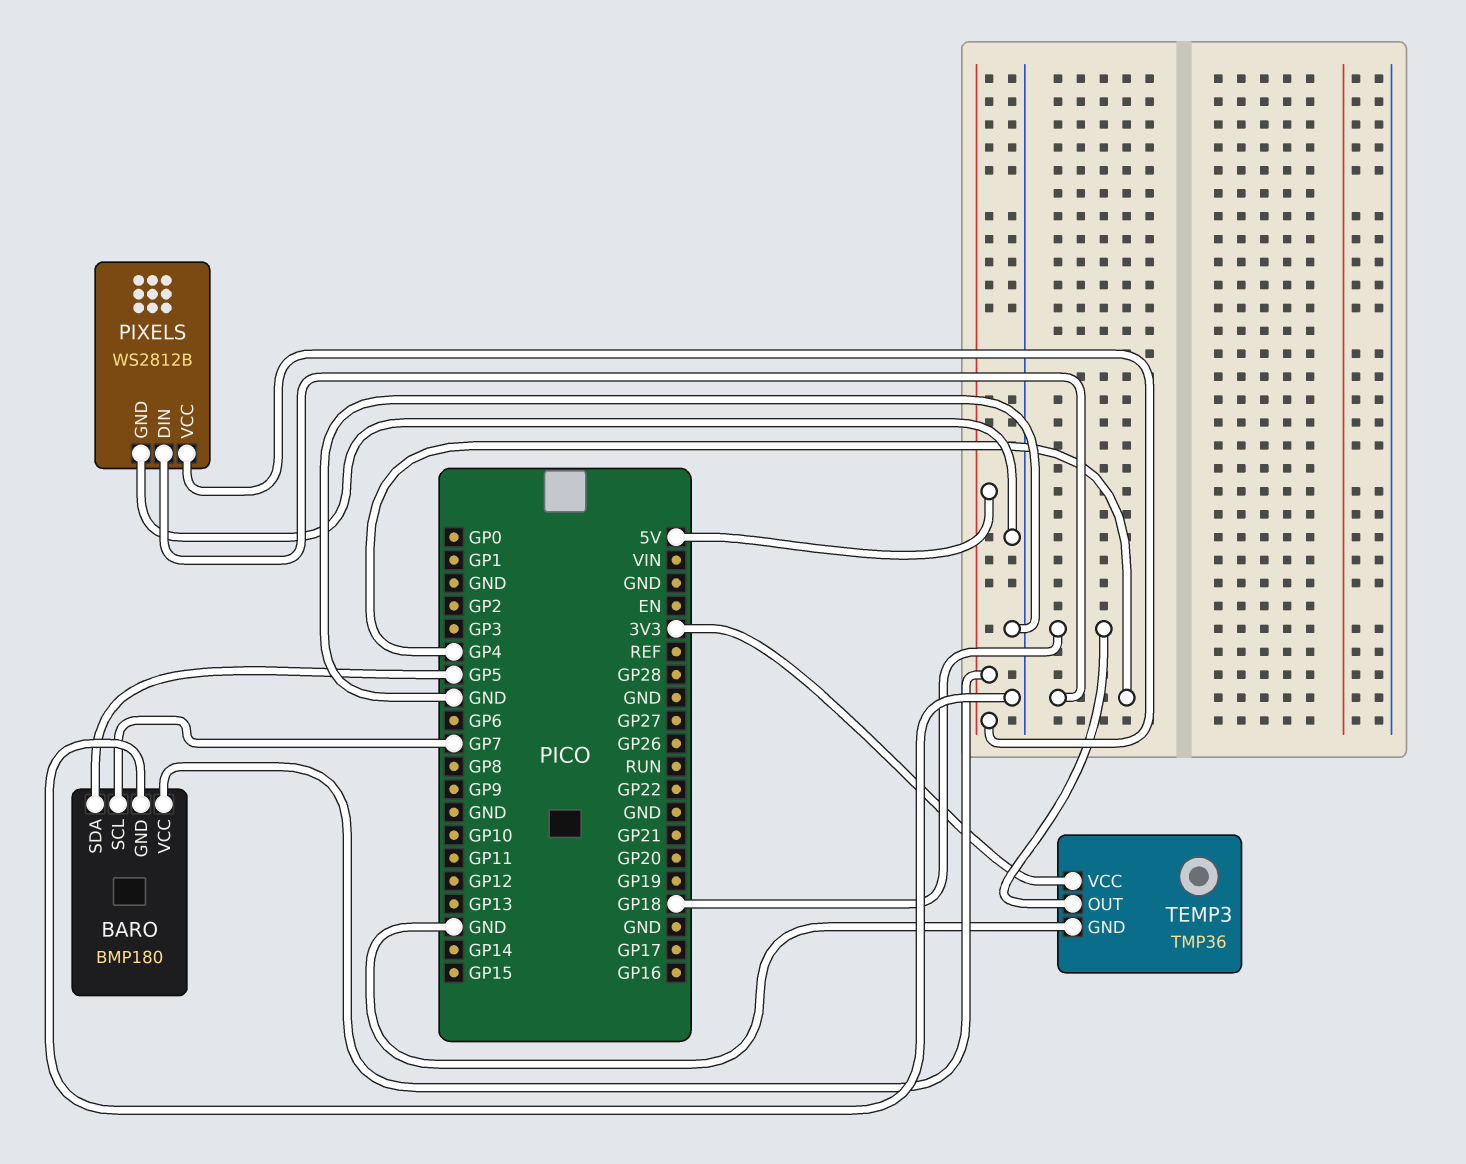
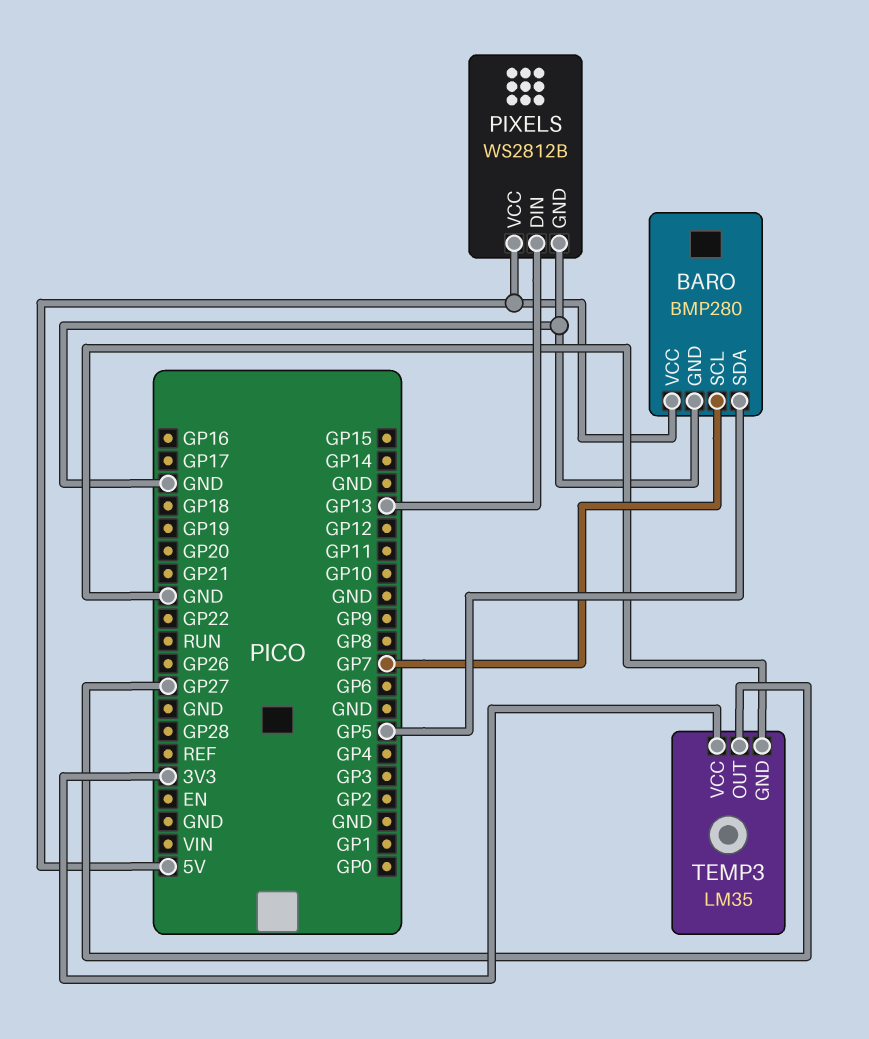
BARO: BMP180 -> BMP280
PIXELS pin DIN: GP4 -> GP13
TEMP3: TMP36 -> LM35
TEMP3 pin OUT: GP18 -> GP27

